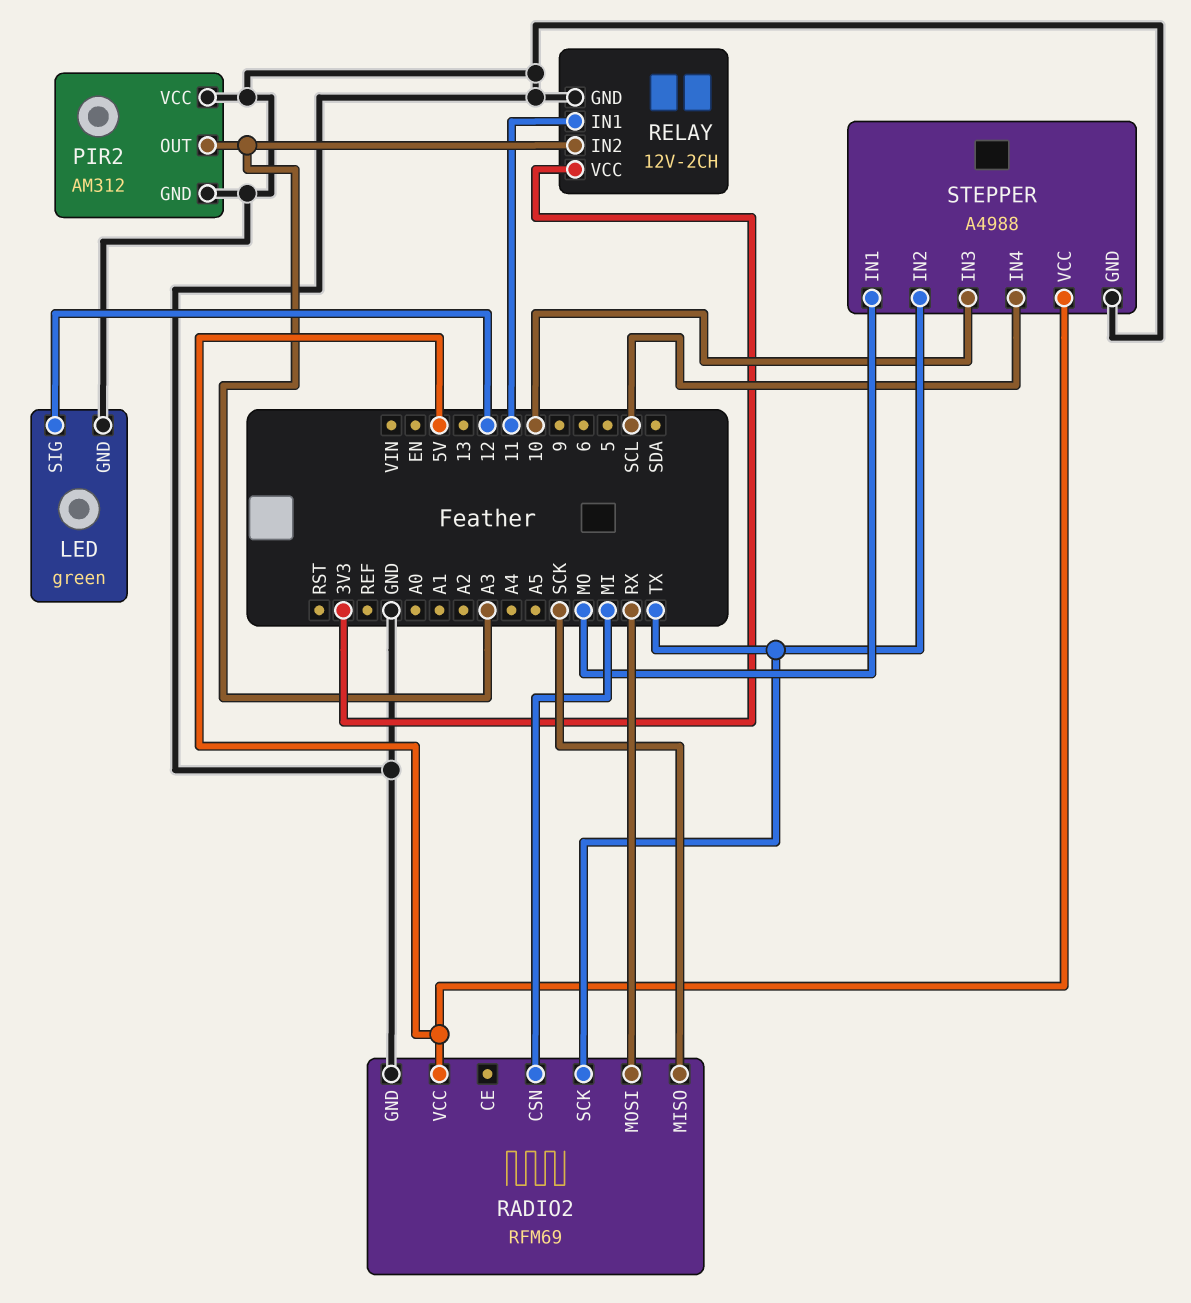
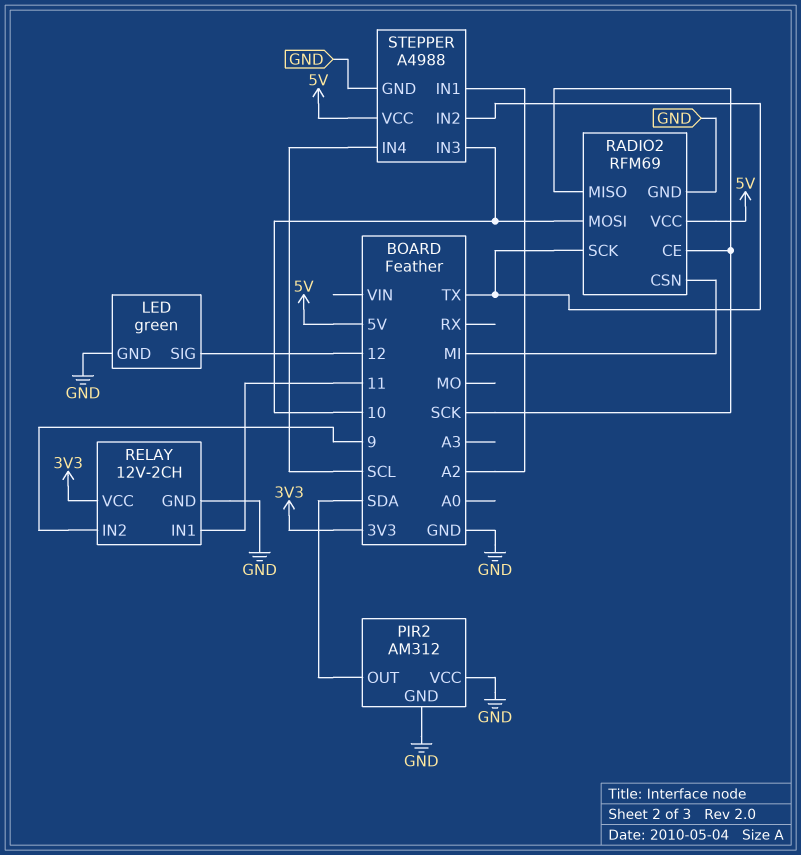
PIR2 pin OUT: A3 -> SDA
RADIO2 pin CE: none -> SCK
RADIO2 pin MOSI: RX -> 10
RELAY pin IN2: A3 -> 9
STEPPER pin IN1: MO -> A2

